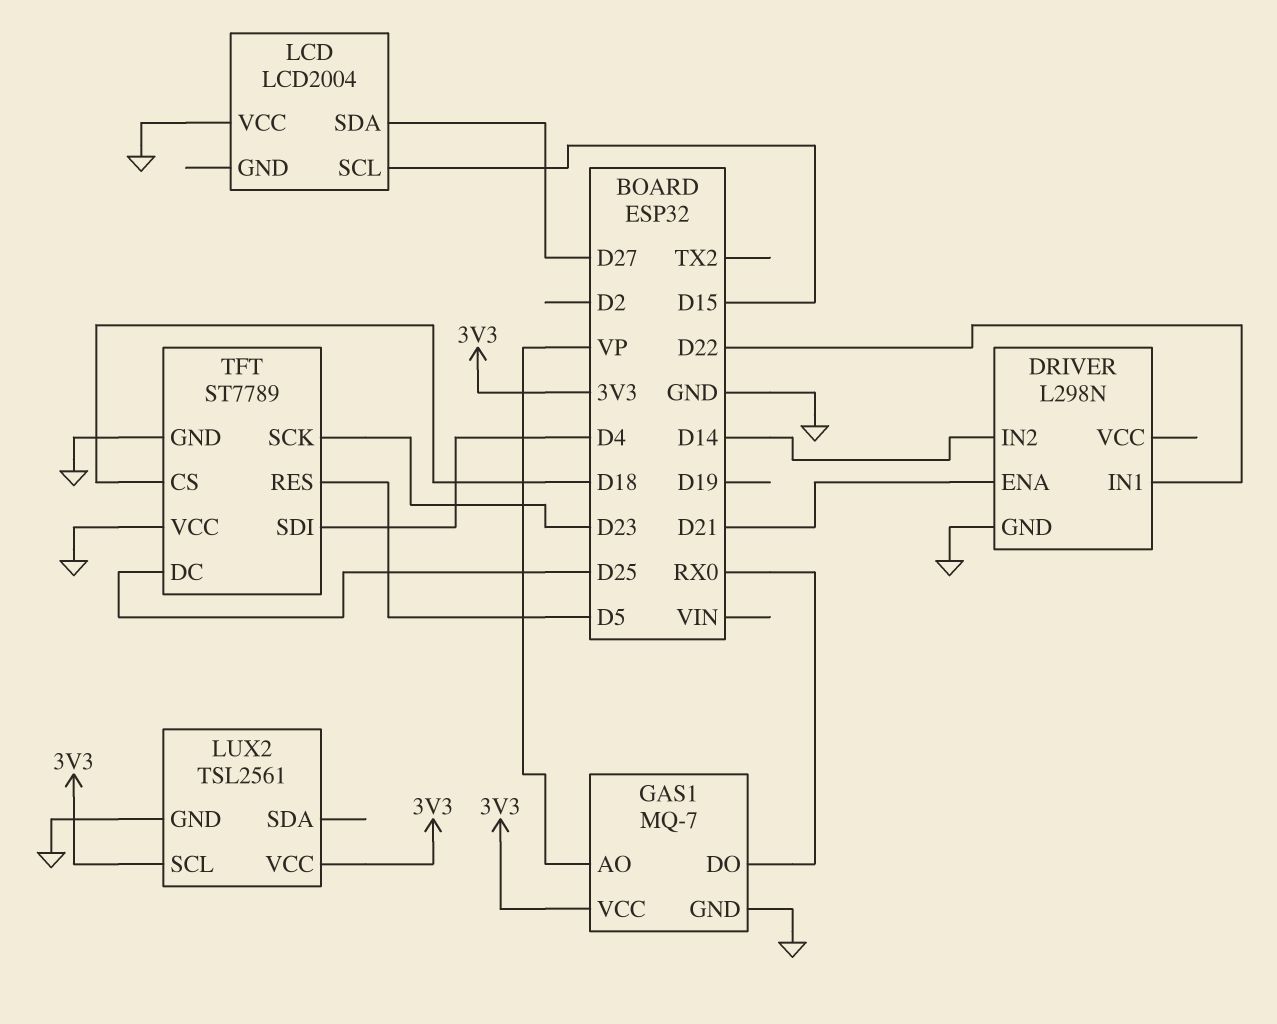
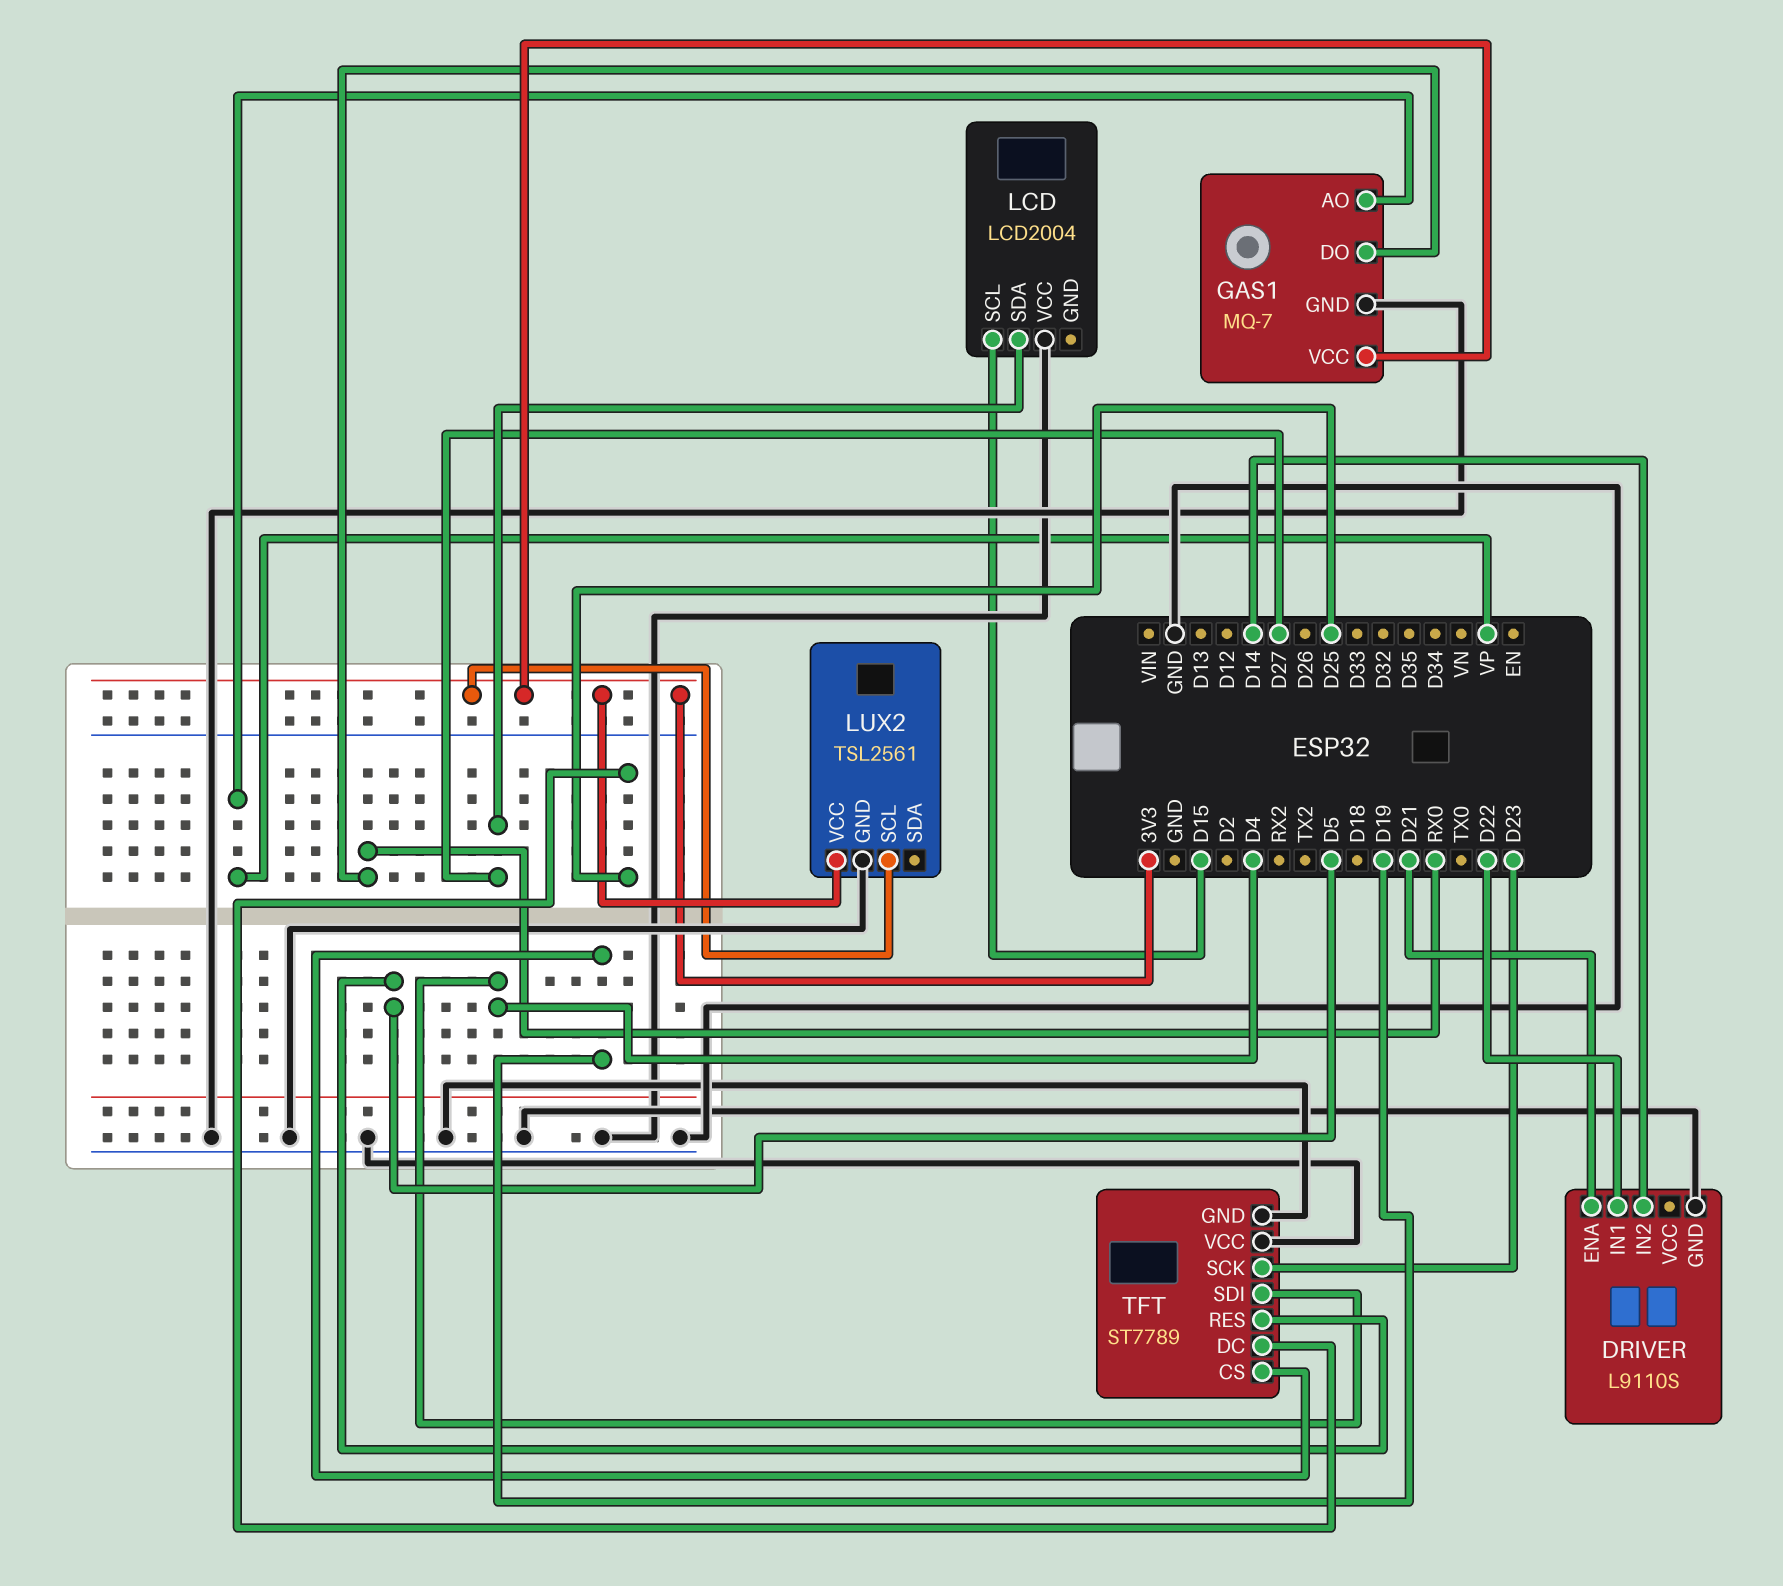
DRIVER: L298N -> L9110S
TFT pin CS: D18 -> D19

